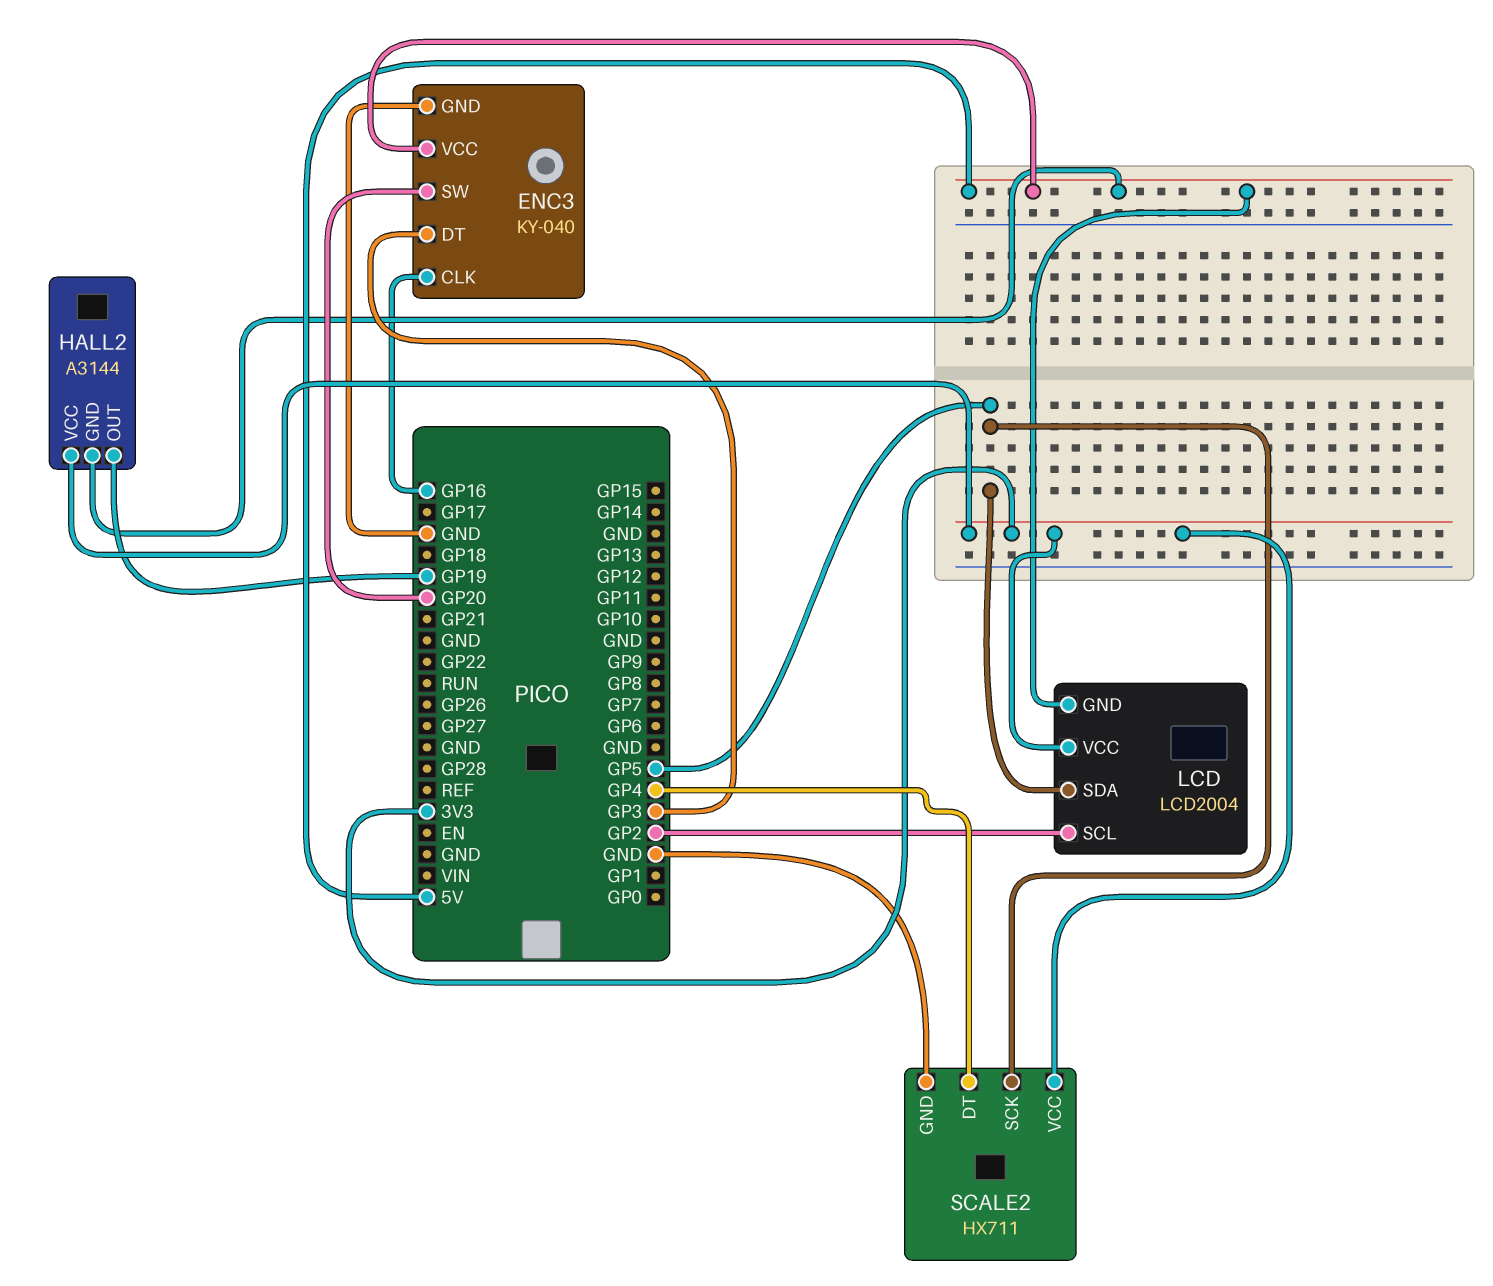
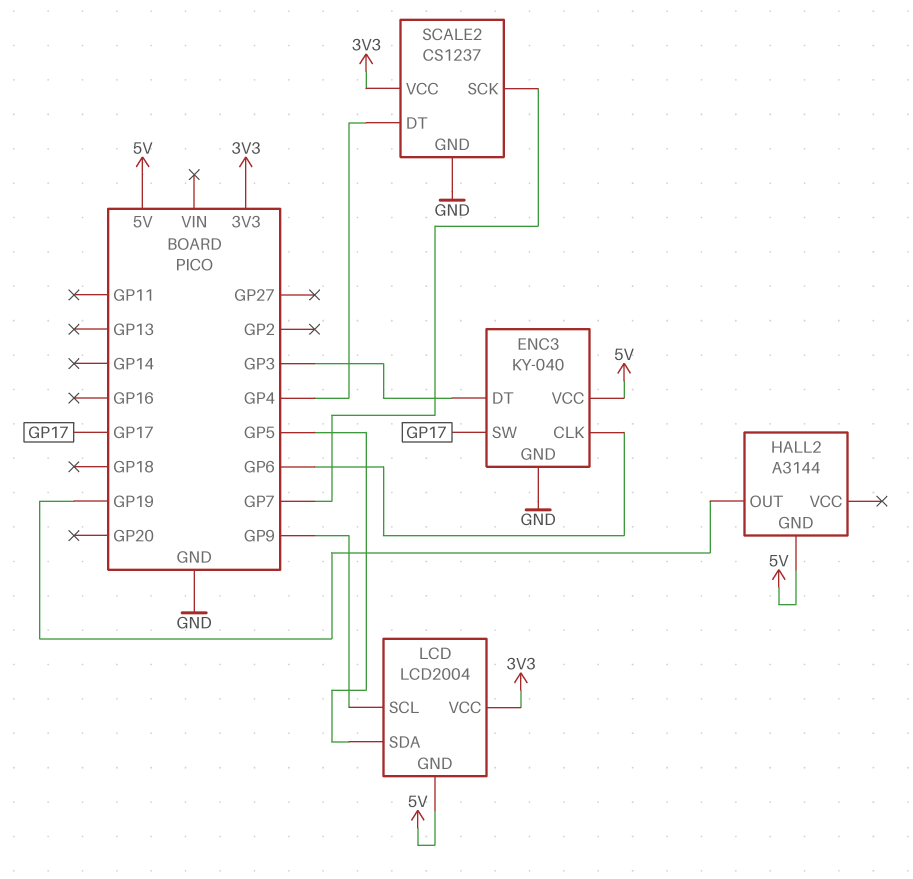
ENC3 pin CLK: GP16 -> GP6
ENC3 pin SW: GP20 -> GP17
HALL2 pin VCC: 3V3 -> none
LCD pin SCL: GP2 -> GP9
SCALE2: HX711 -> CS1237
SCALE2 pin SCK: GP5 -> GP7

